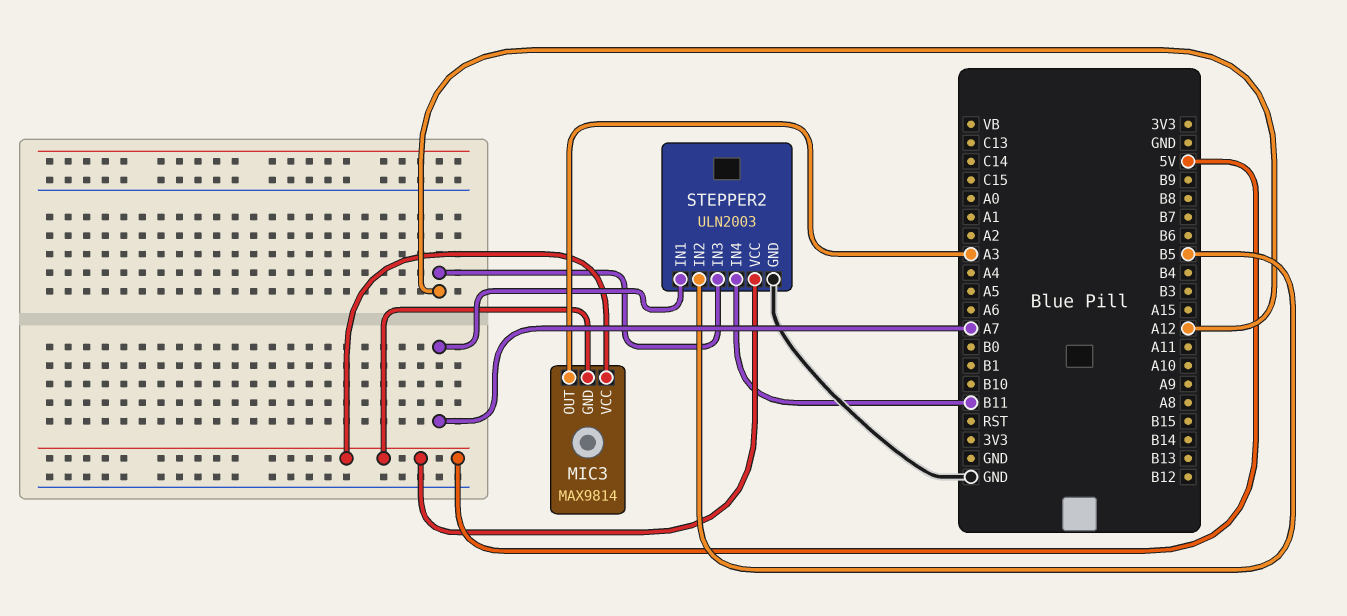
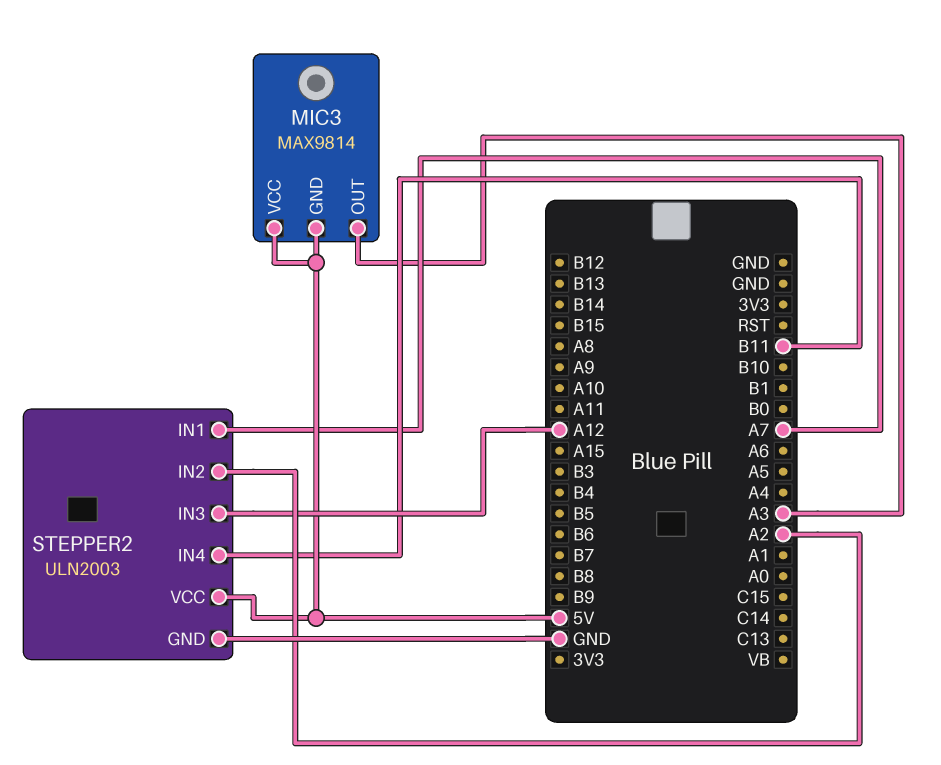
STEPPER2 pin IN2: B5 -> A2

